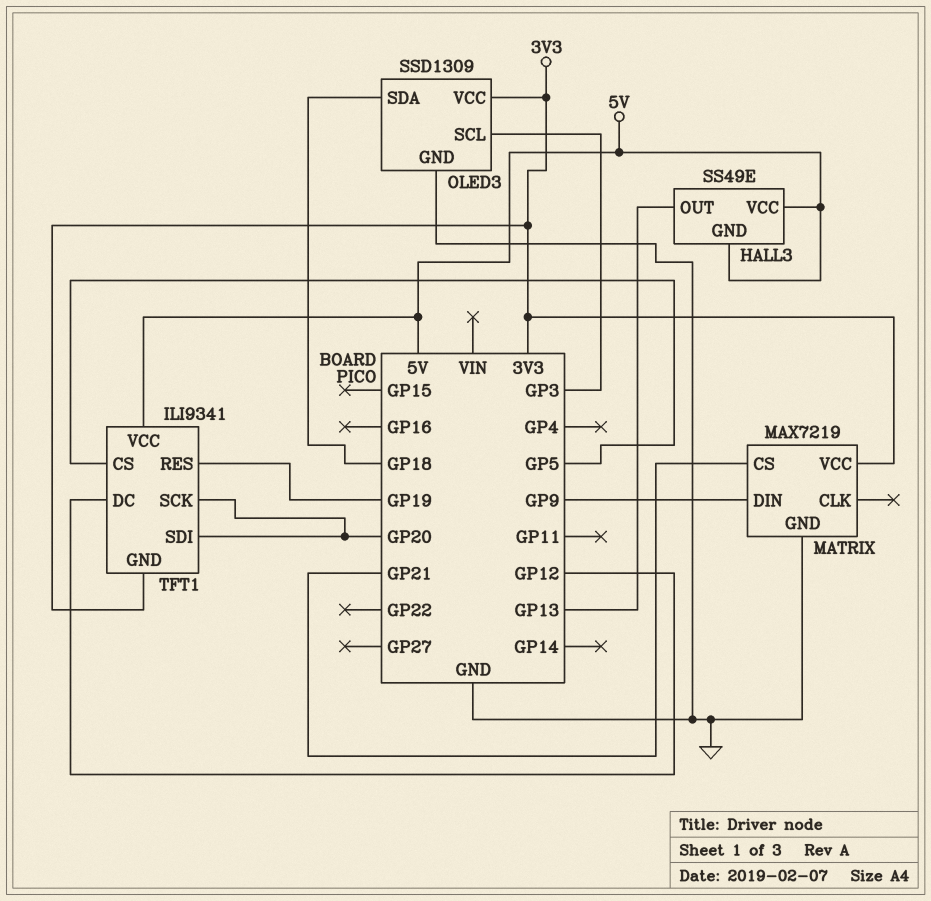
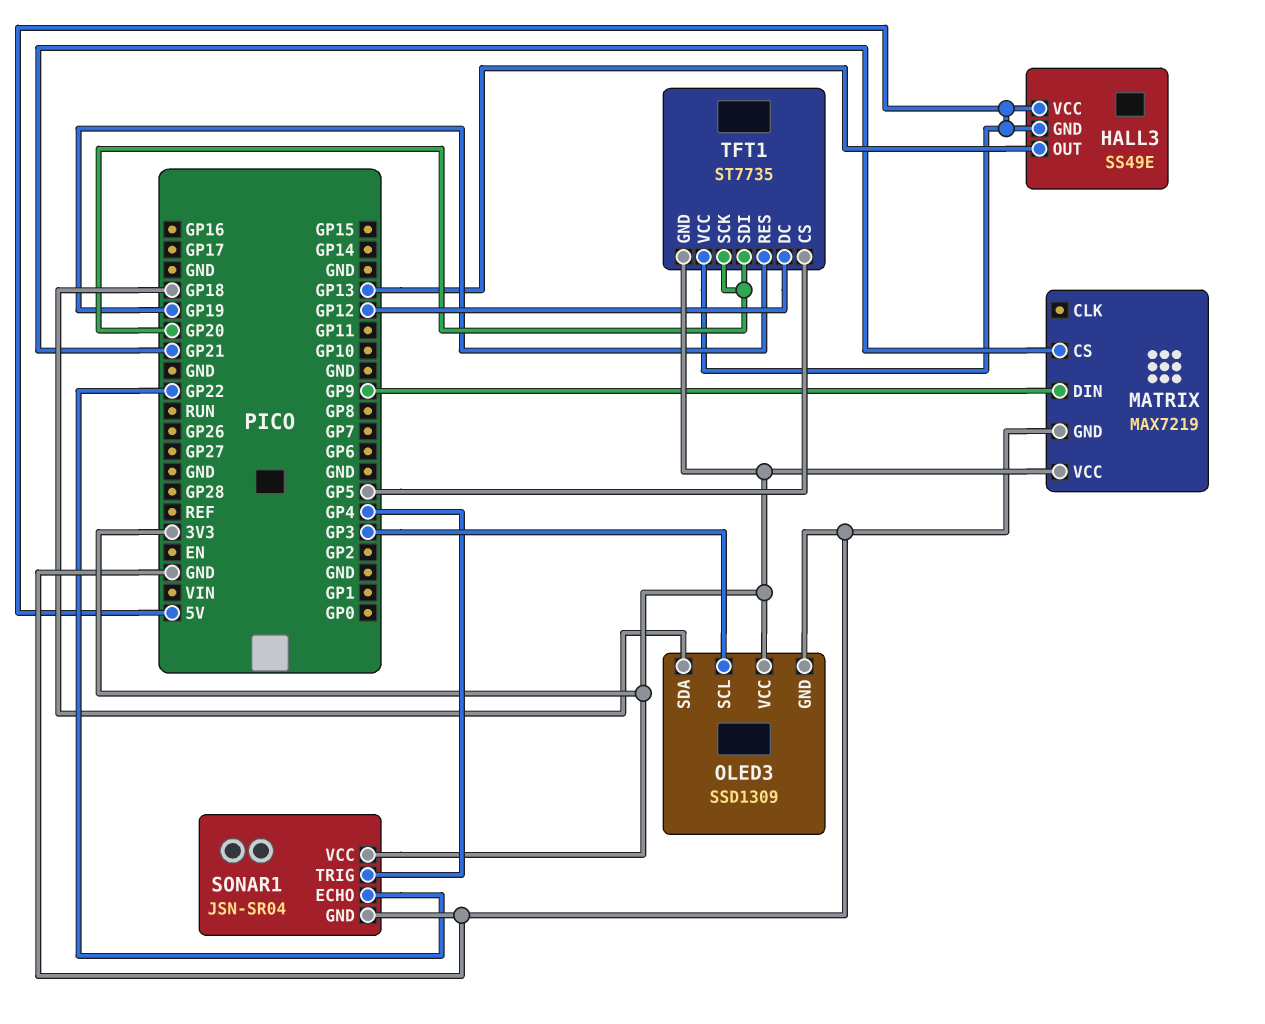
SONAR1: none -> JSN-SR04
SONAR1 pin ECHO: none -> GP22
SONAR1 pin GND: none -> GND
SONAR1 pin TRIG: none -> GP4
SONAR1 pin VCC: none -> 3V3
TFT1: ILI9341 -> ST7735

